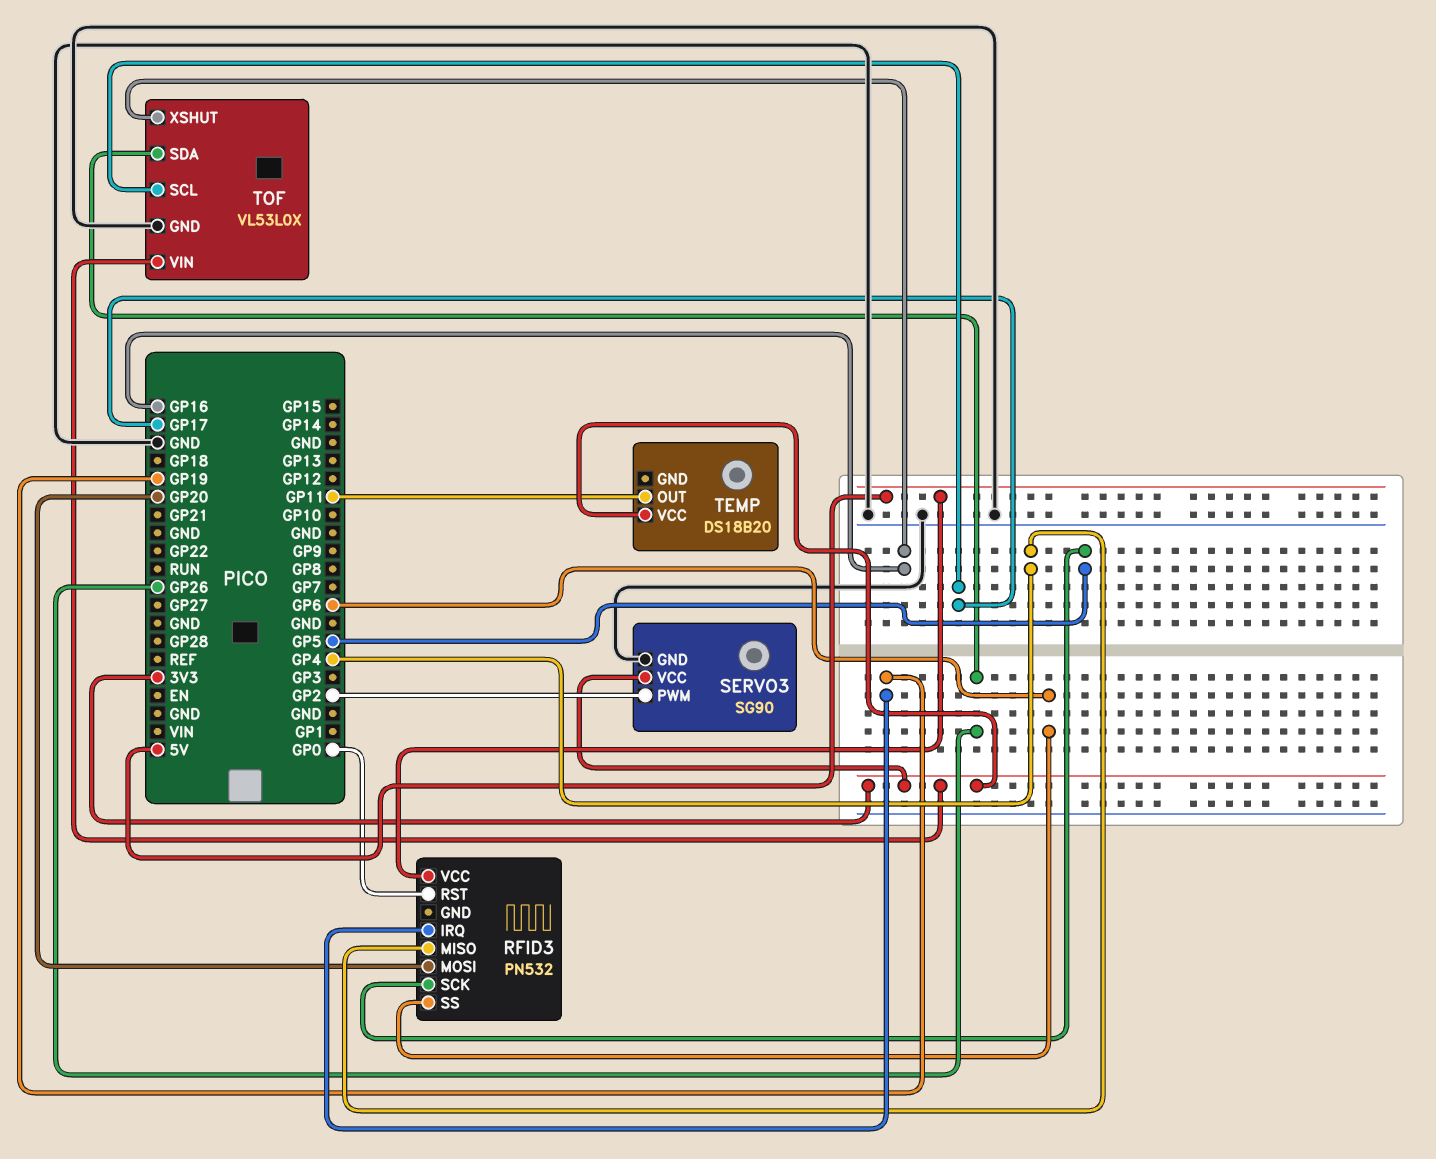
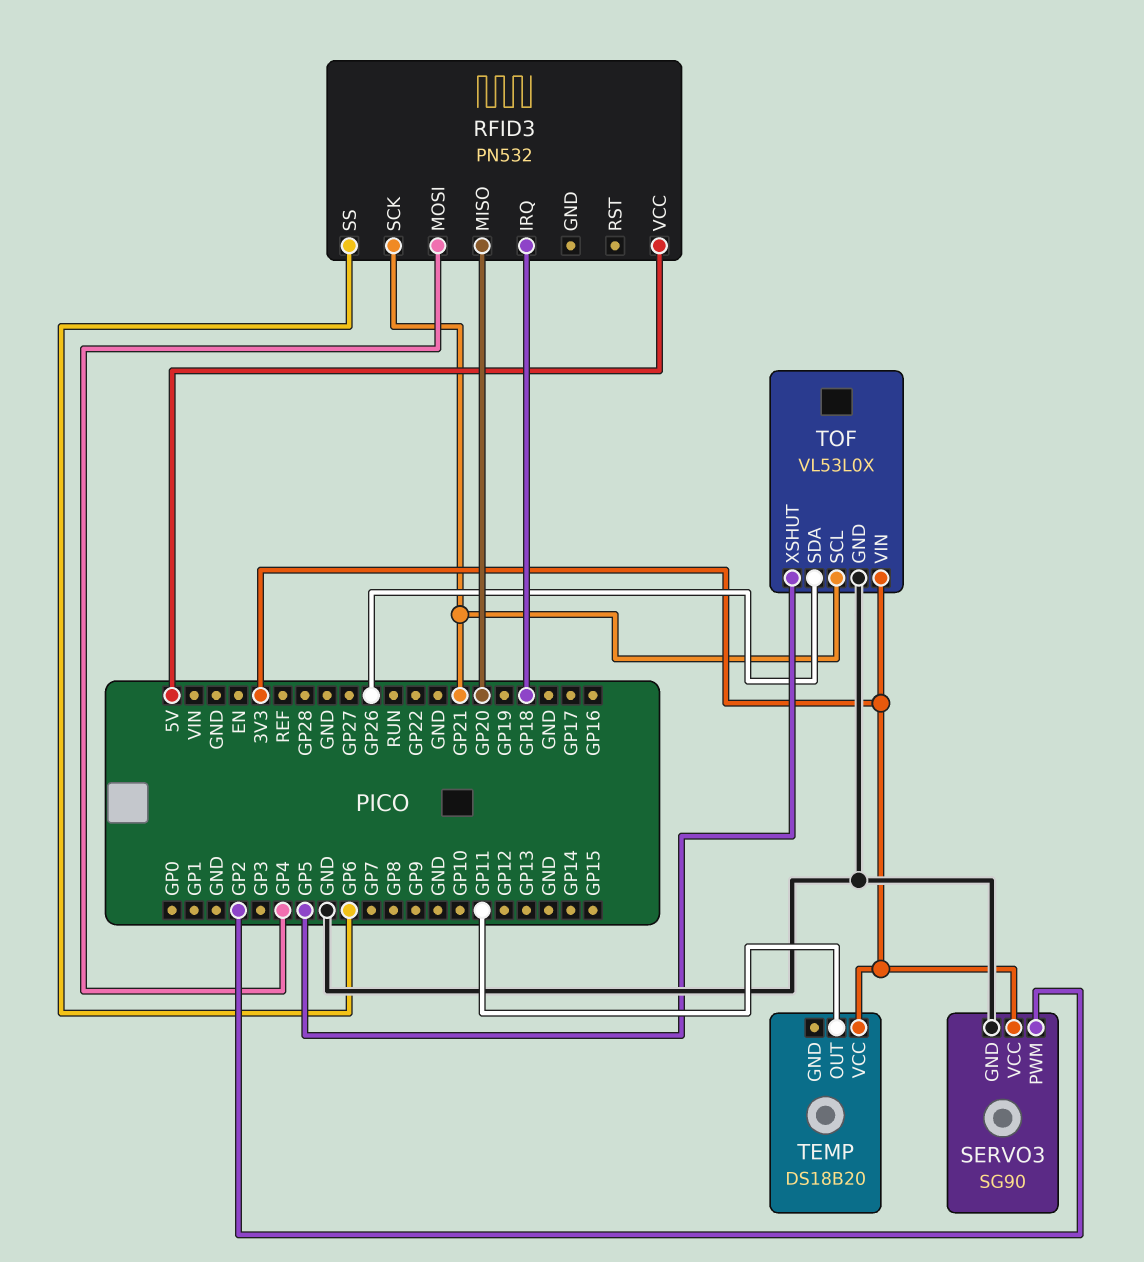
RFID3 pin IRQ: GP19 -> GP18
RFID3 pin MISO: GP4 -> GP20
RFID3 pin MOSI: GP20 -> GP4
RFID3 pin RST: GP0 -> none
RFID3 pin SCK: GP5 -> GP21
TOF pin SCL: GP17 -> GP21
TOF pin XSHUT: GP16 -> GP5

